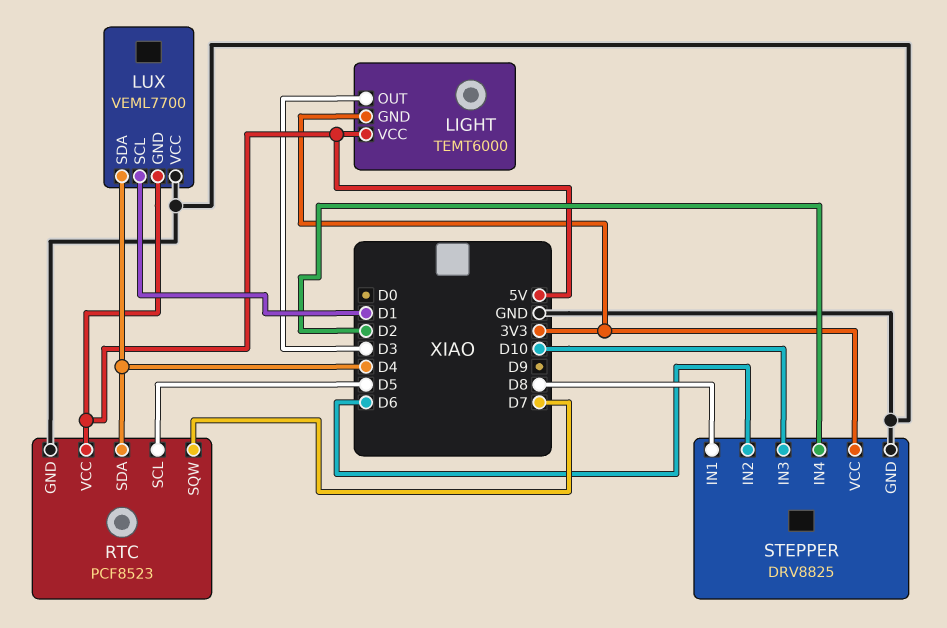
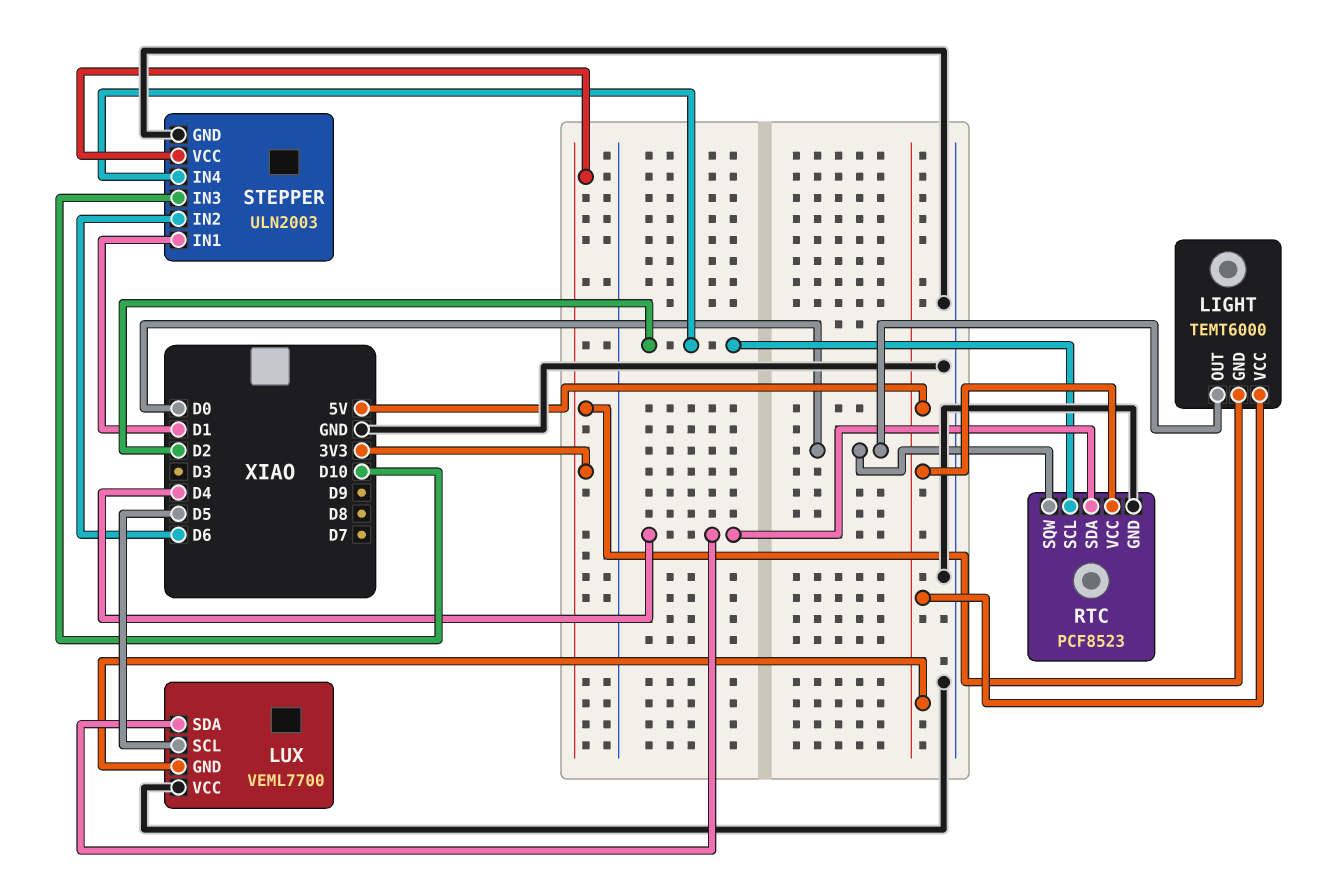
LIGHT pin OUT: D3 -> D0
LUX pin SCL: D1 -> D5
RTC pin SCL: D5 -> D2
RTC pin SQW: D7 -> D0
STEPPER: DRV8825 -> ULN2003
STEPPER pin IN1: D8 -> D1

